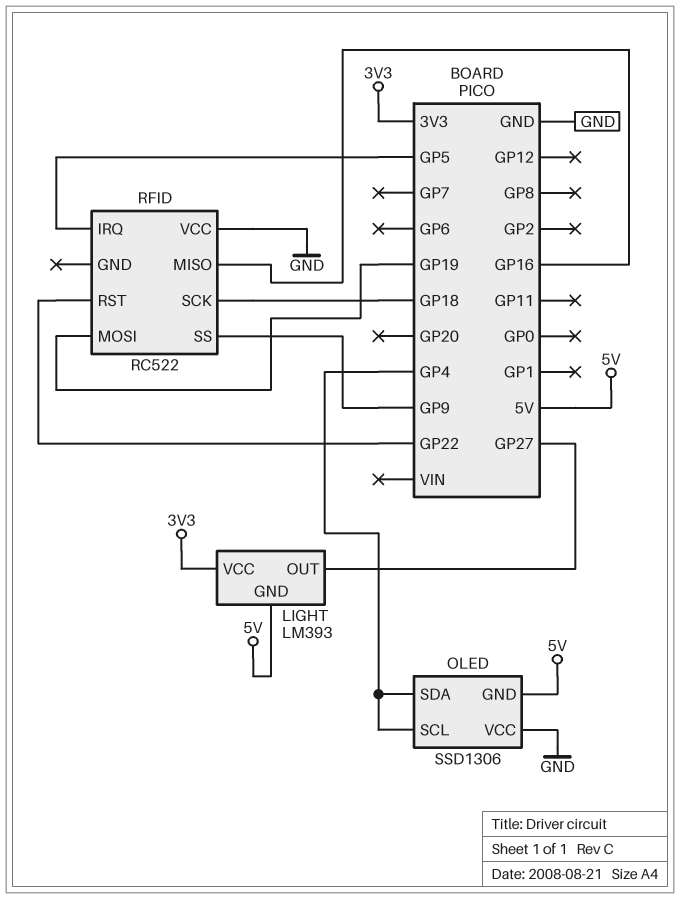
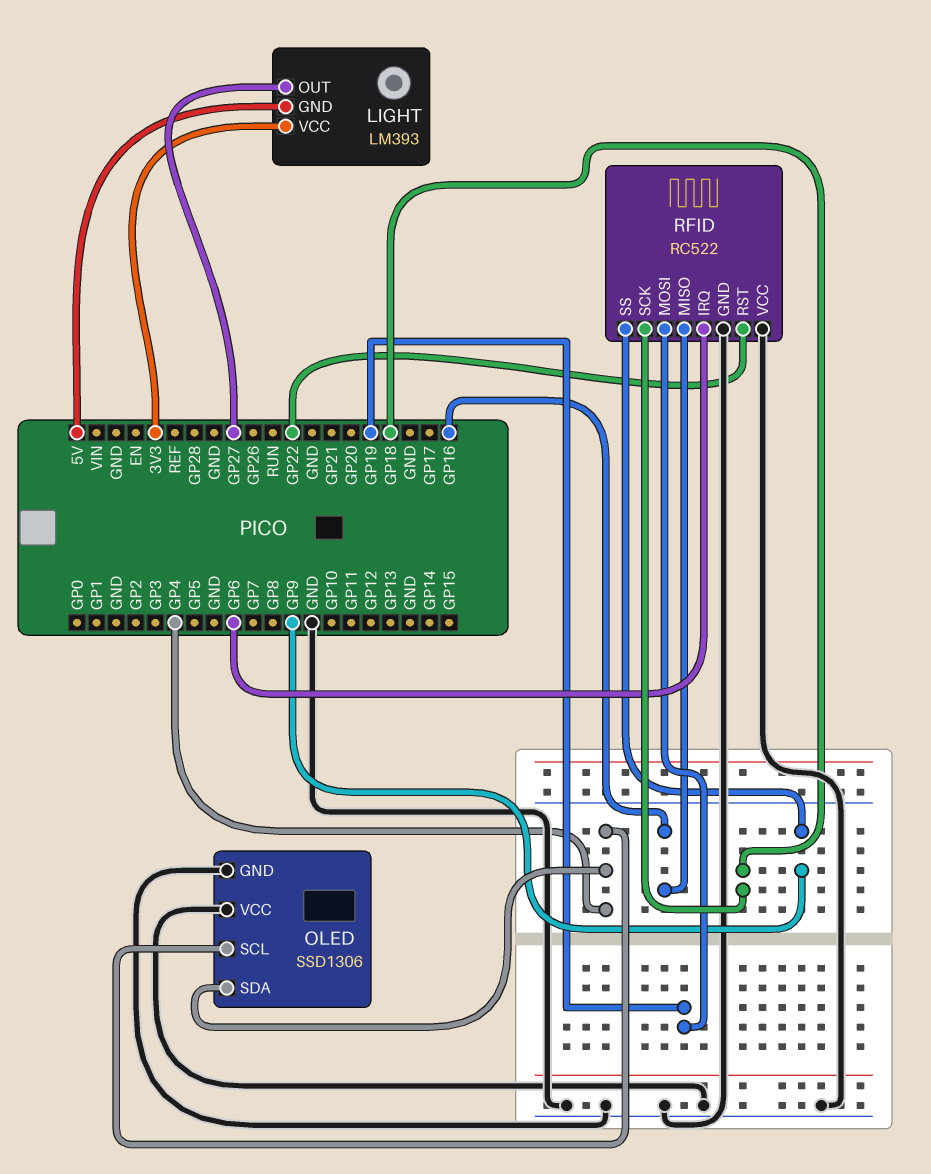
OLED pin GND: 5V -> GND
RFID pin GND: none -> GND
RFID pin IRQ: GP5 -> GP6

